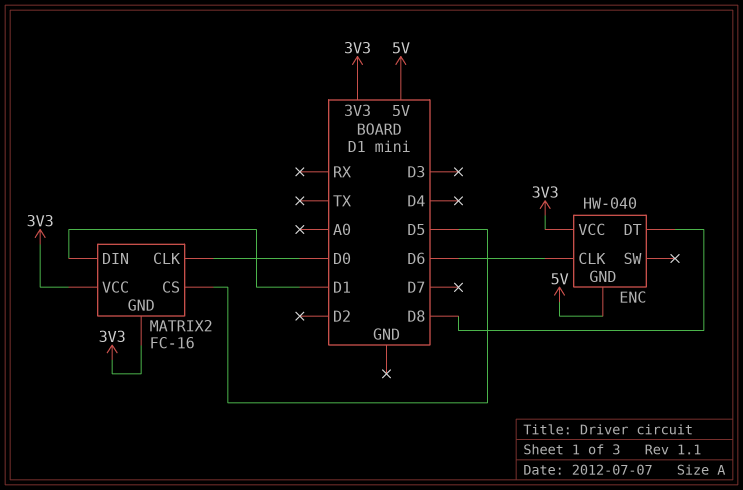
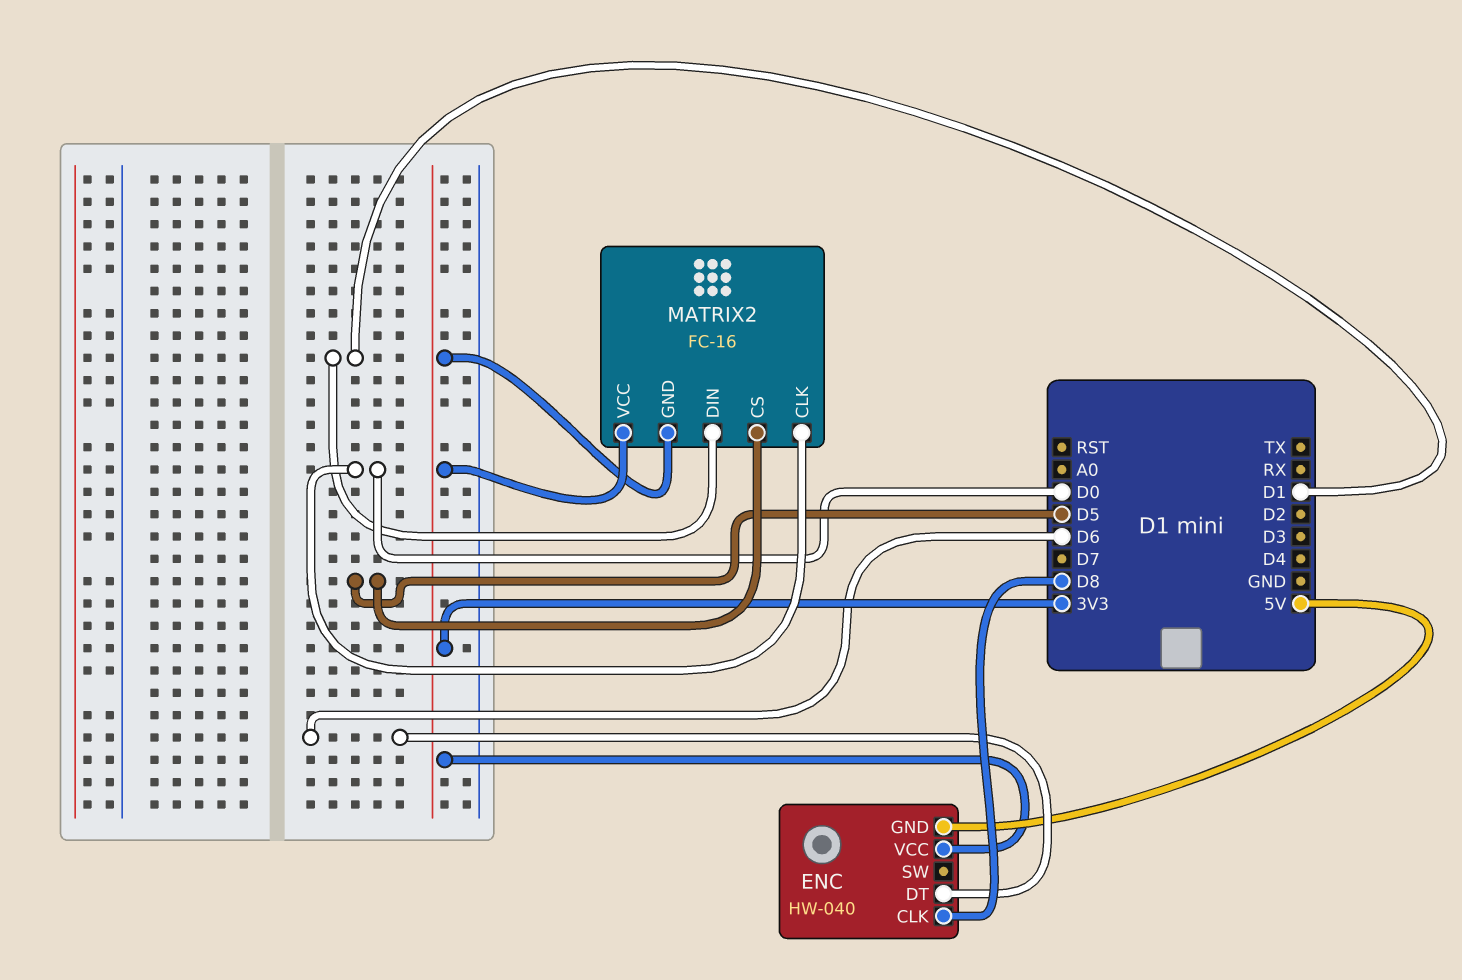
ENC pin CLK: D6 -> D8
ENC pin DT: D8 -> D6

